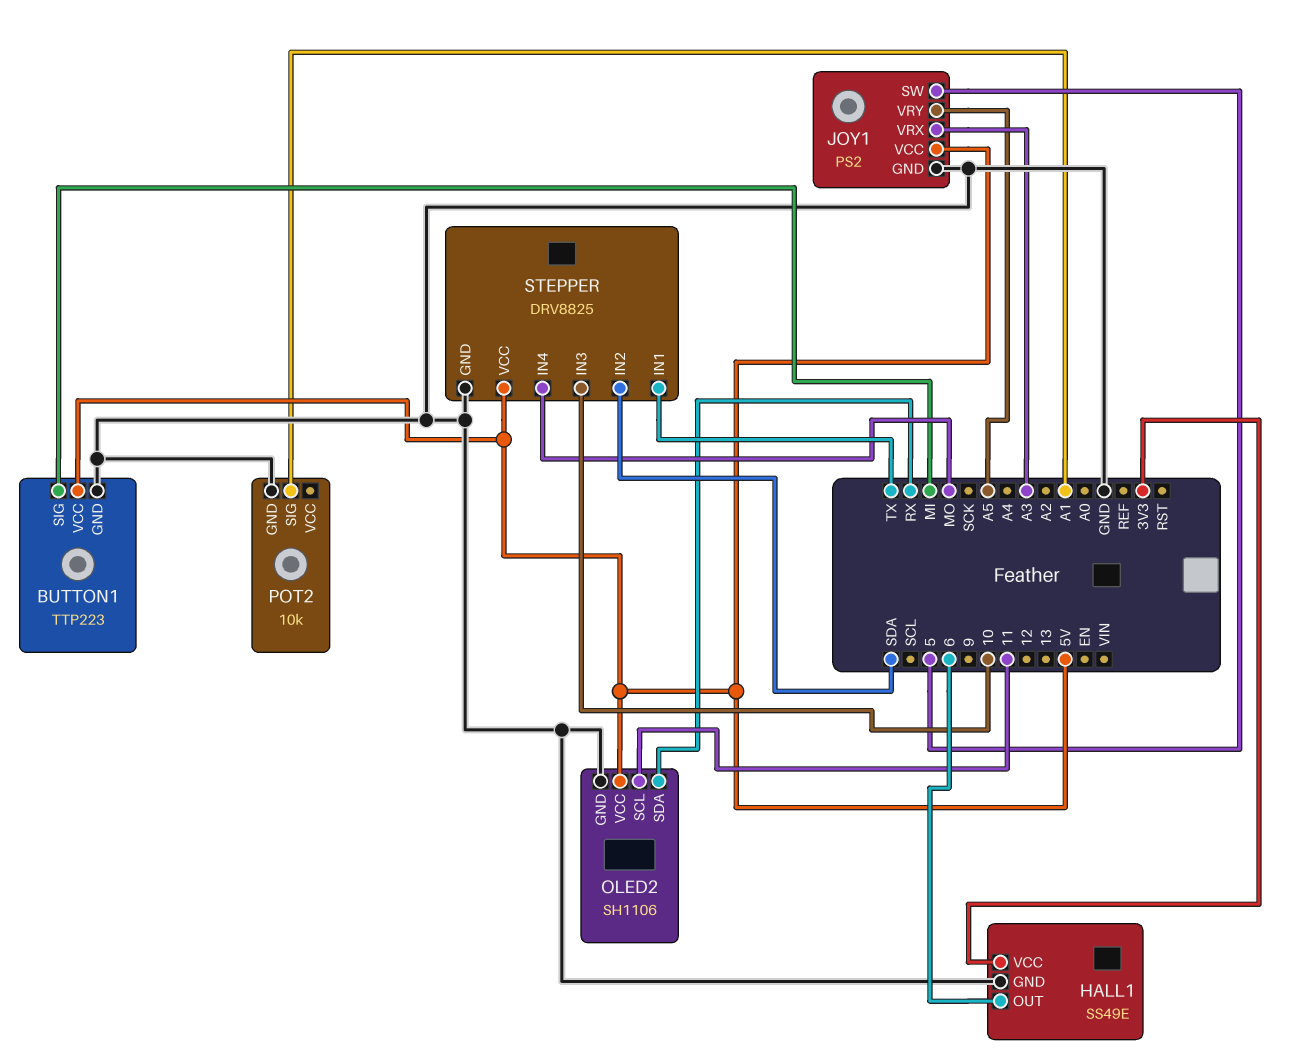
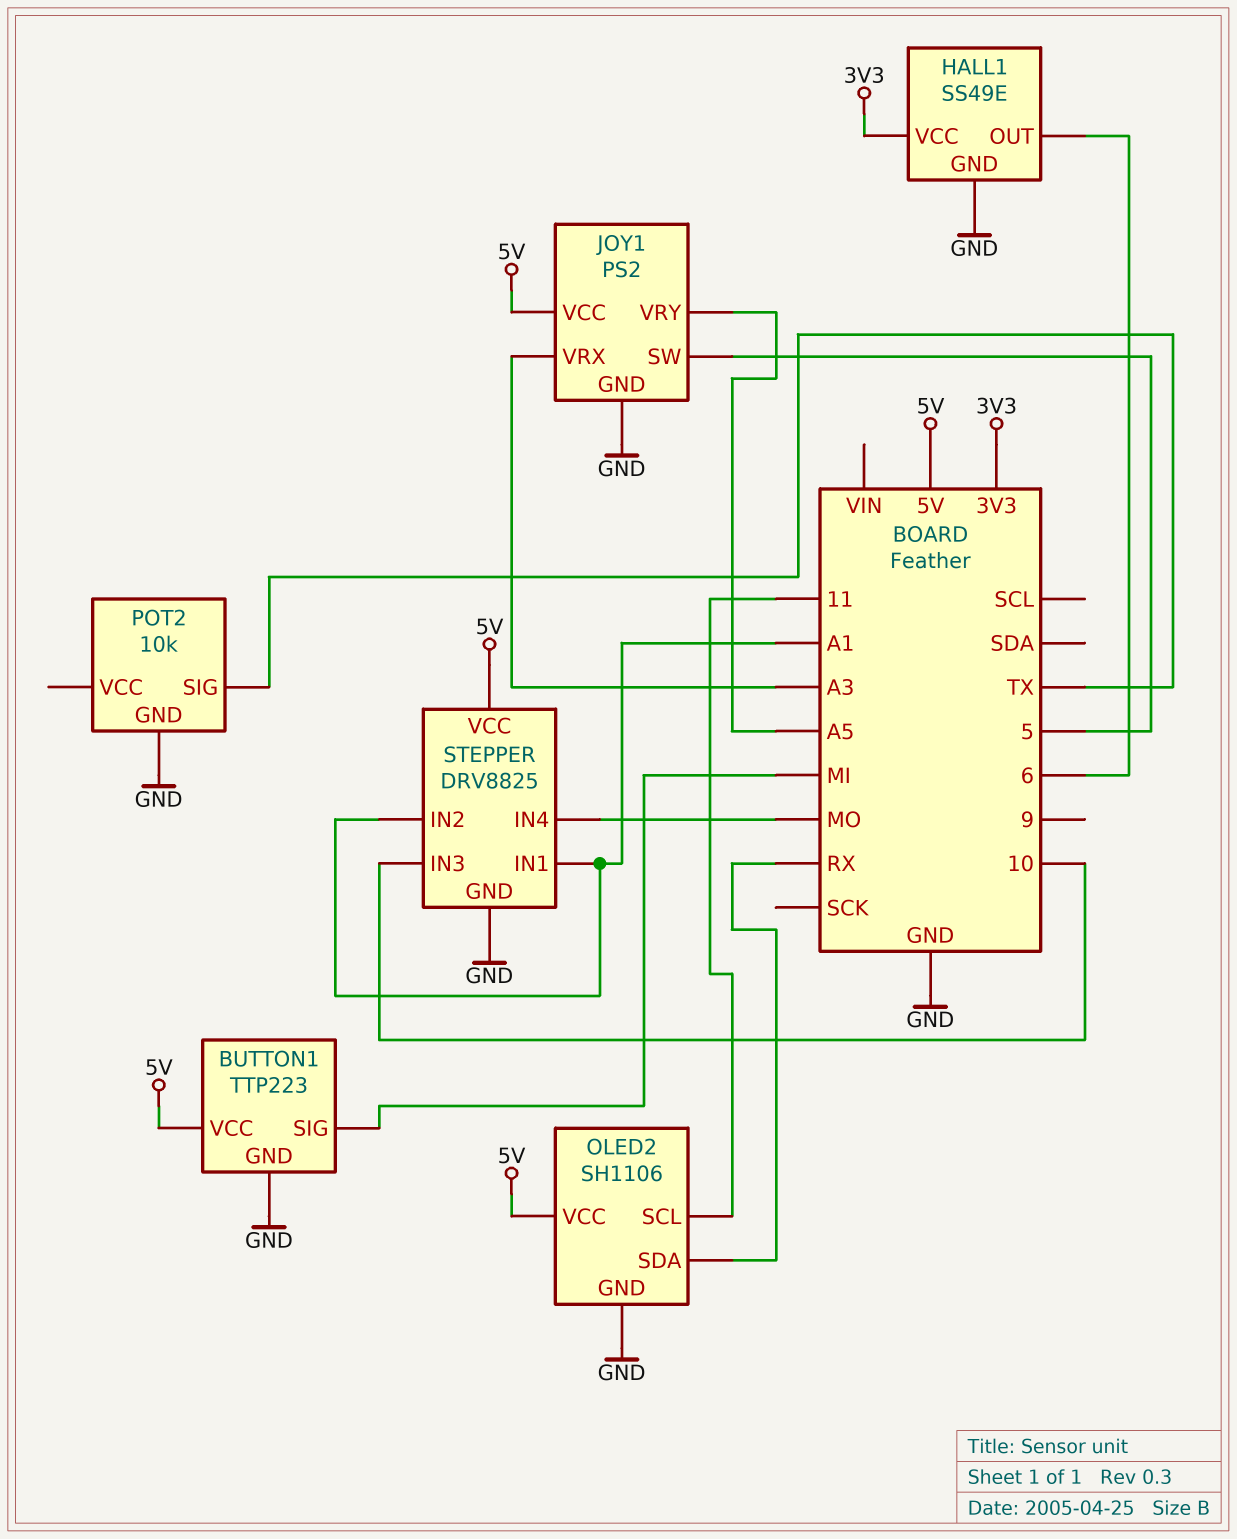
POT2 pin SIG: A1 -> TX
STEPPER pin IN1: TX -> A1
STEPPER pin IN2: SDA -> A1

